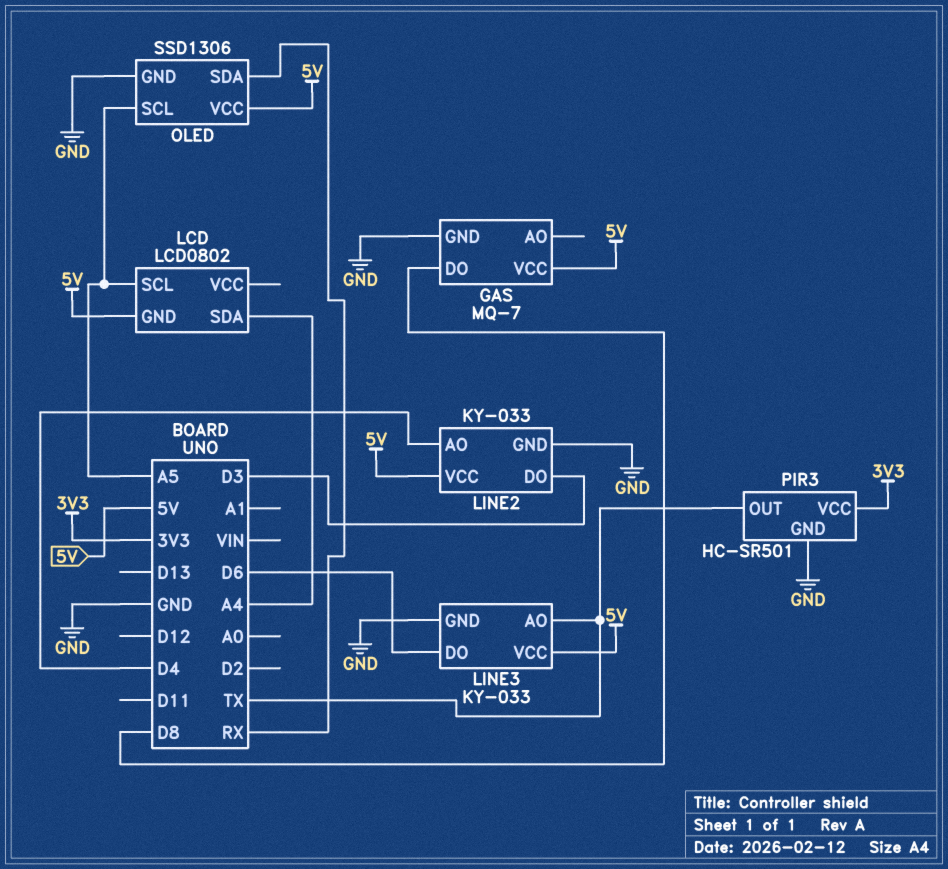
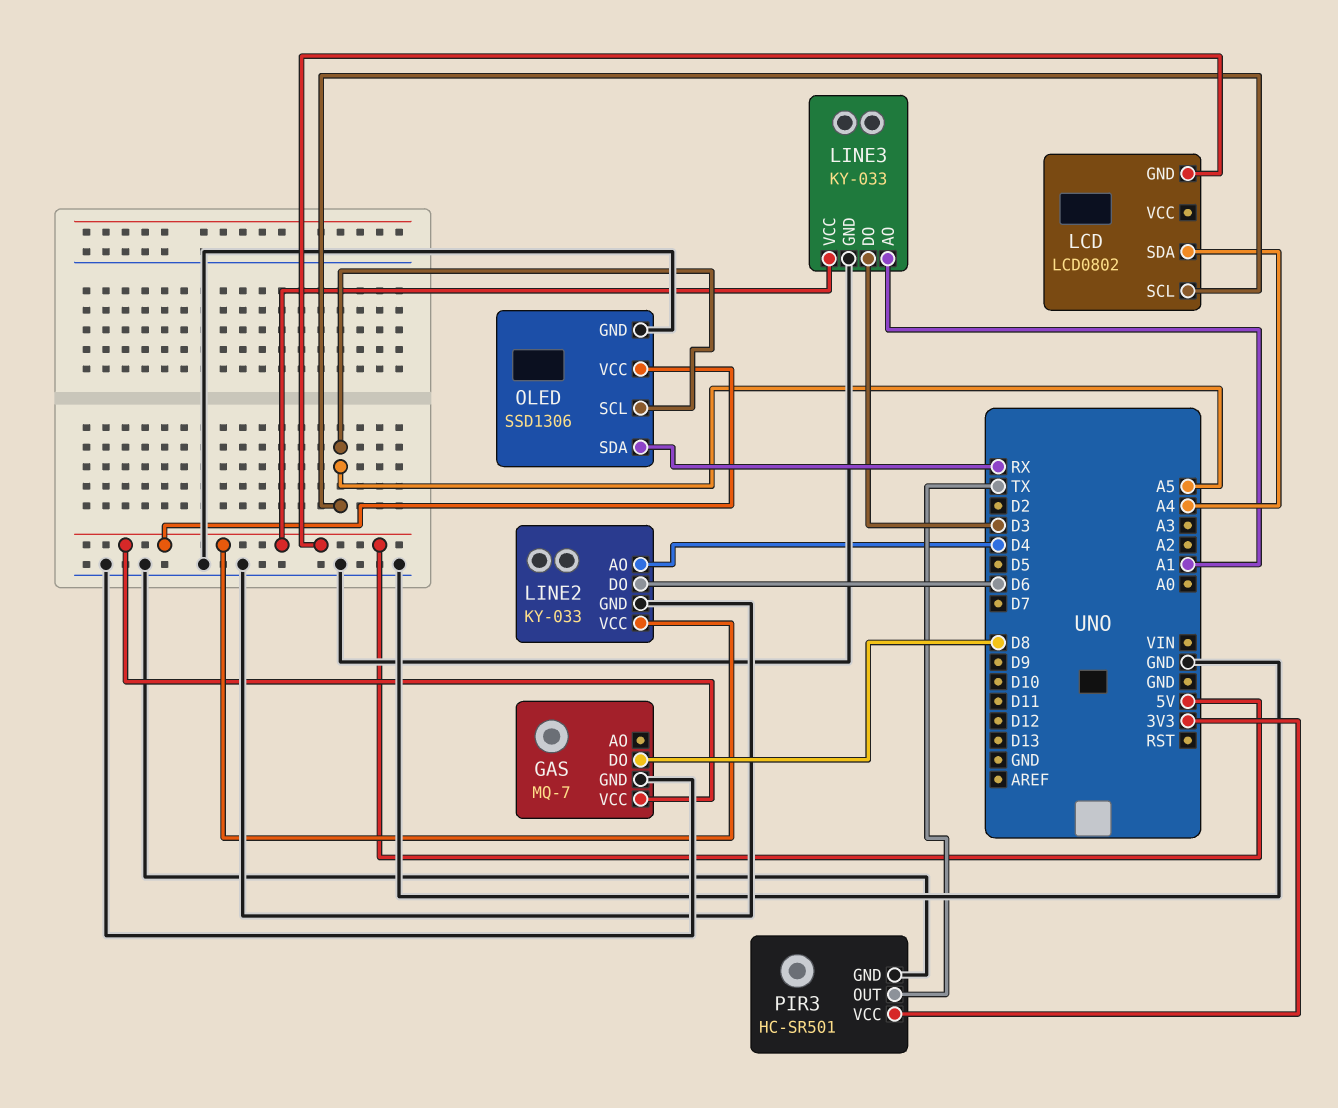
LINE2 pin DO: D3 -> D6
LINE3 pin AO: TX -> A1
LINE3 pin DO: D6 -> D3

